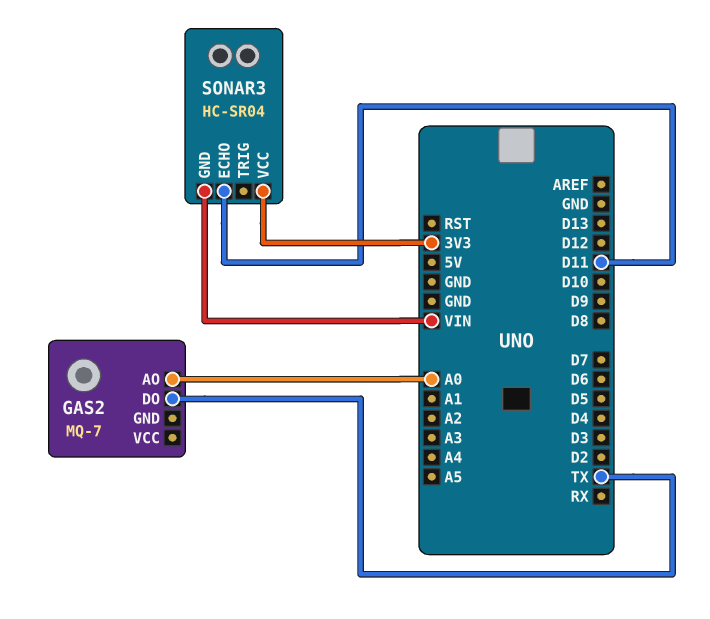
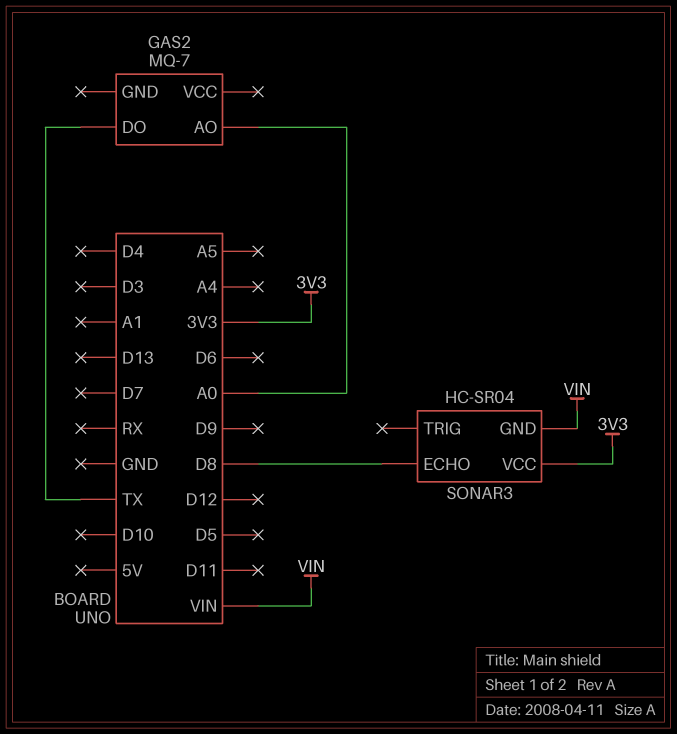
SONAR3 pin ECHO: D11 -> D8

